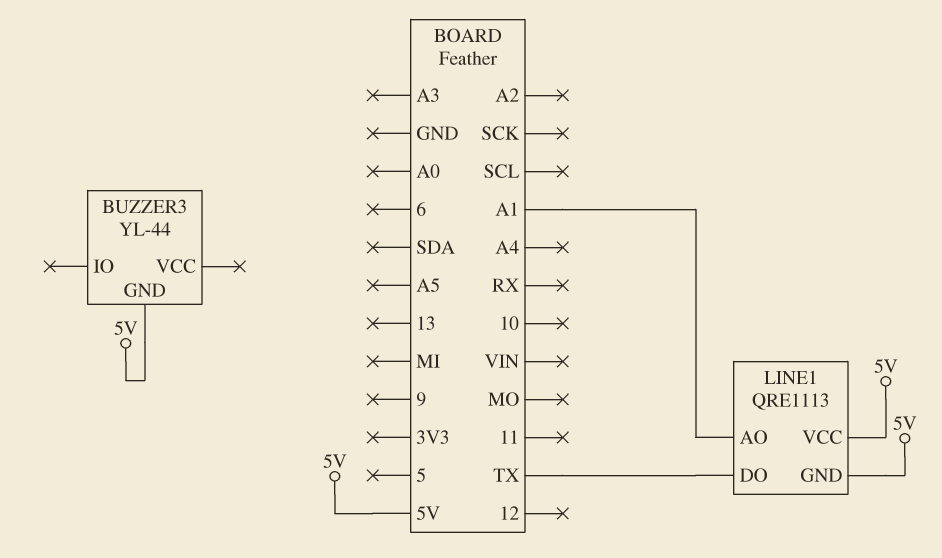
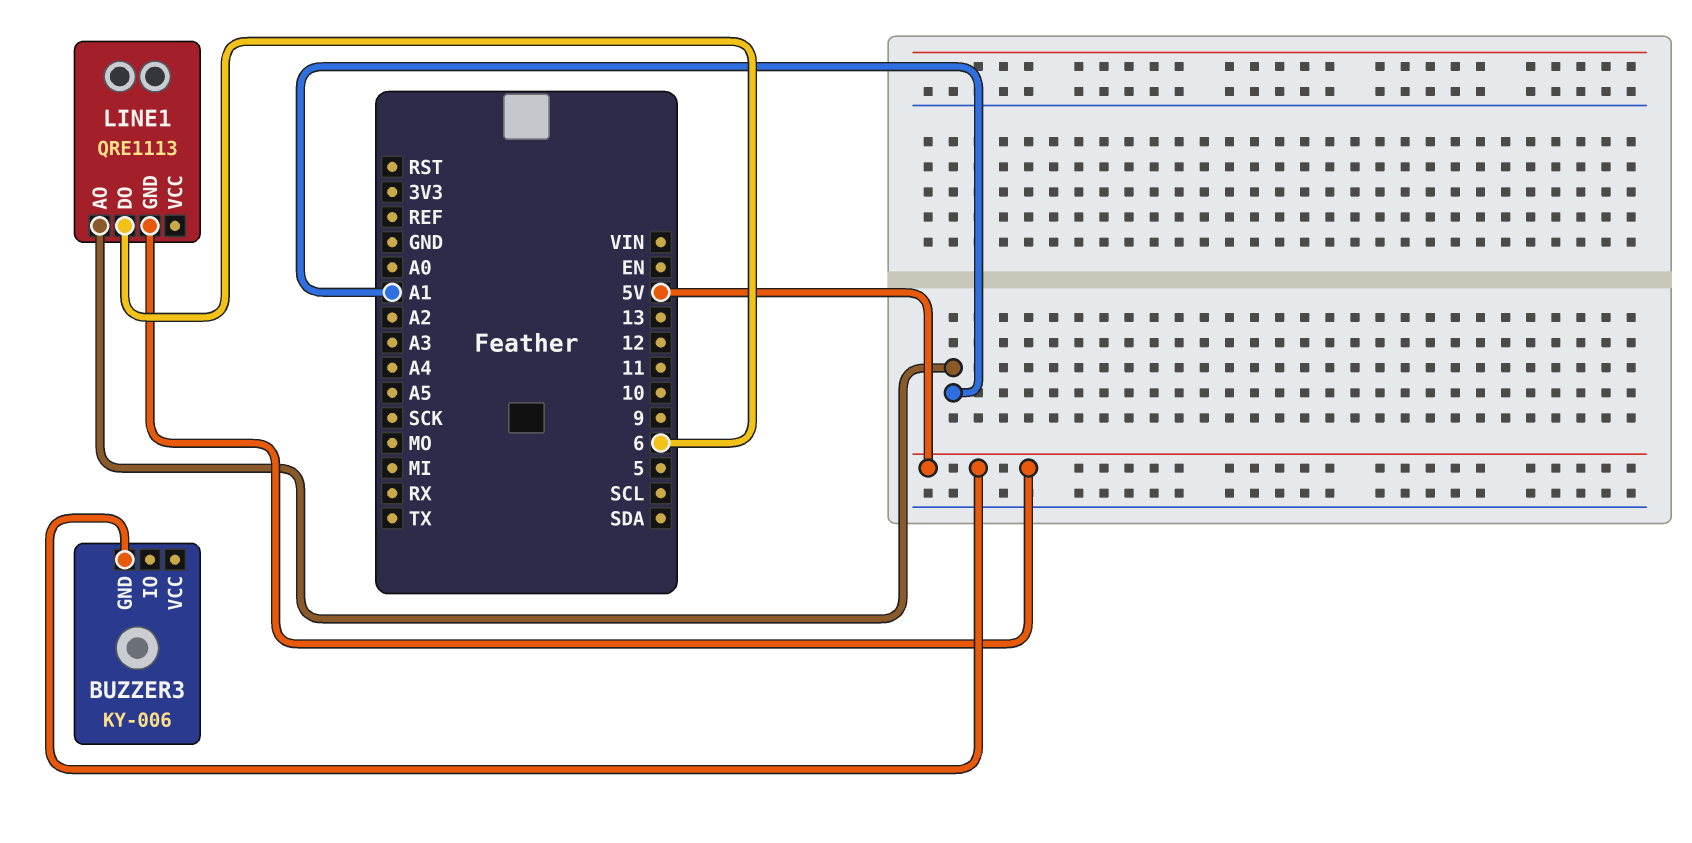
BUZZER3: YL-44 -> KY-006
LINE1 pin DO: TX -> 6
LINE1 pin VCC: 5V -> none

